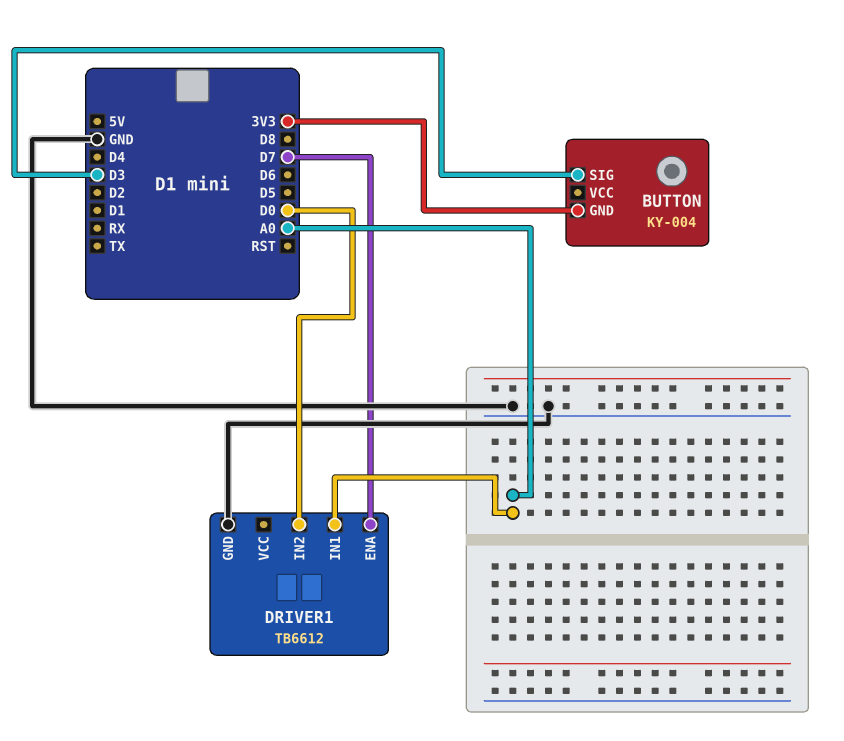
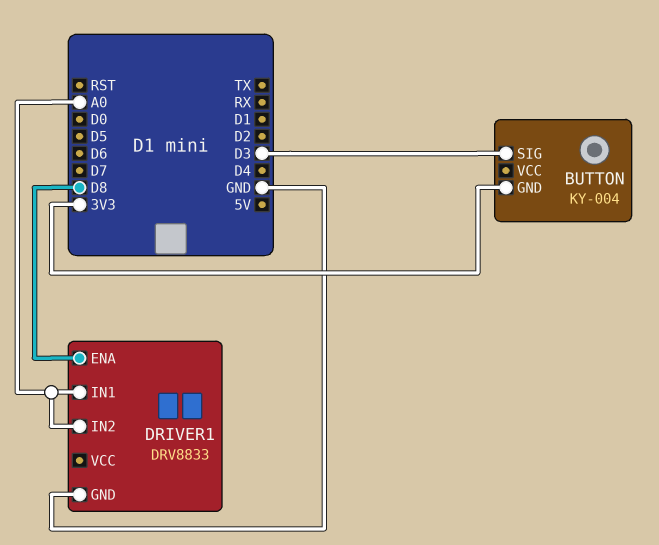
DRIVER1: TB6612 -> DRV8833
DRIVER1 pin ENA: D7 -> D8
DRIVER1 pin IN2: D0 -> A0

